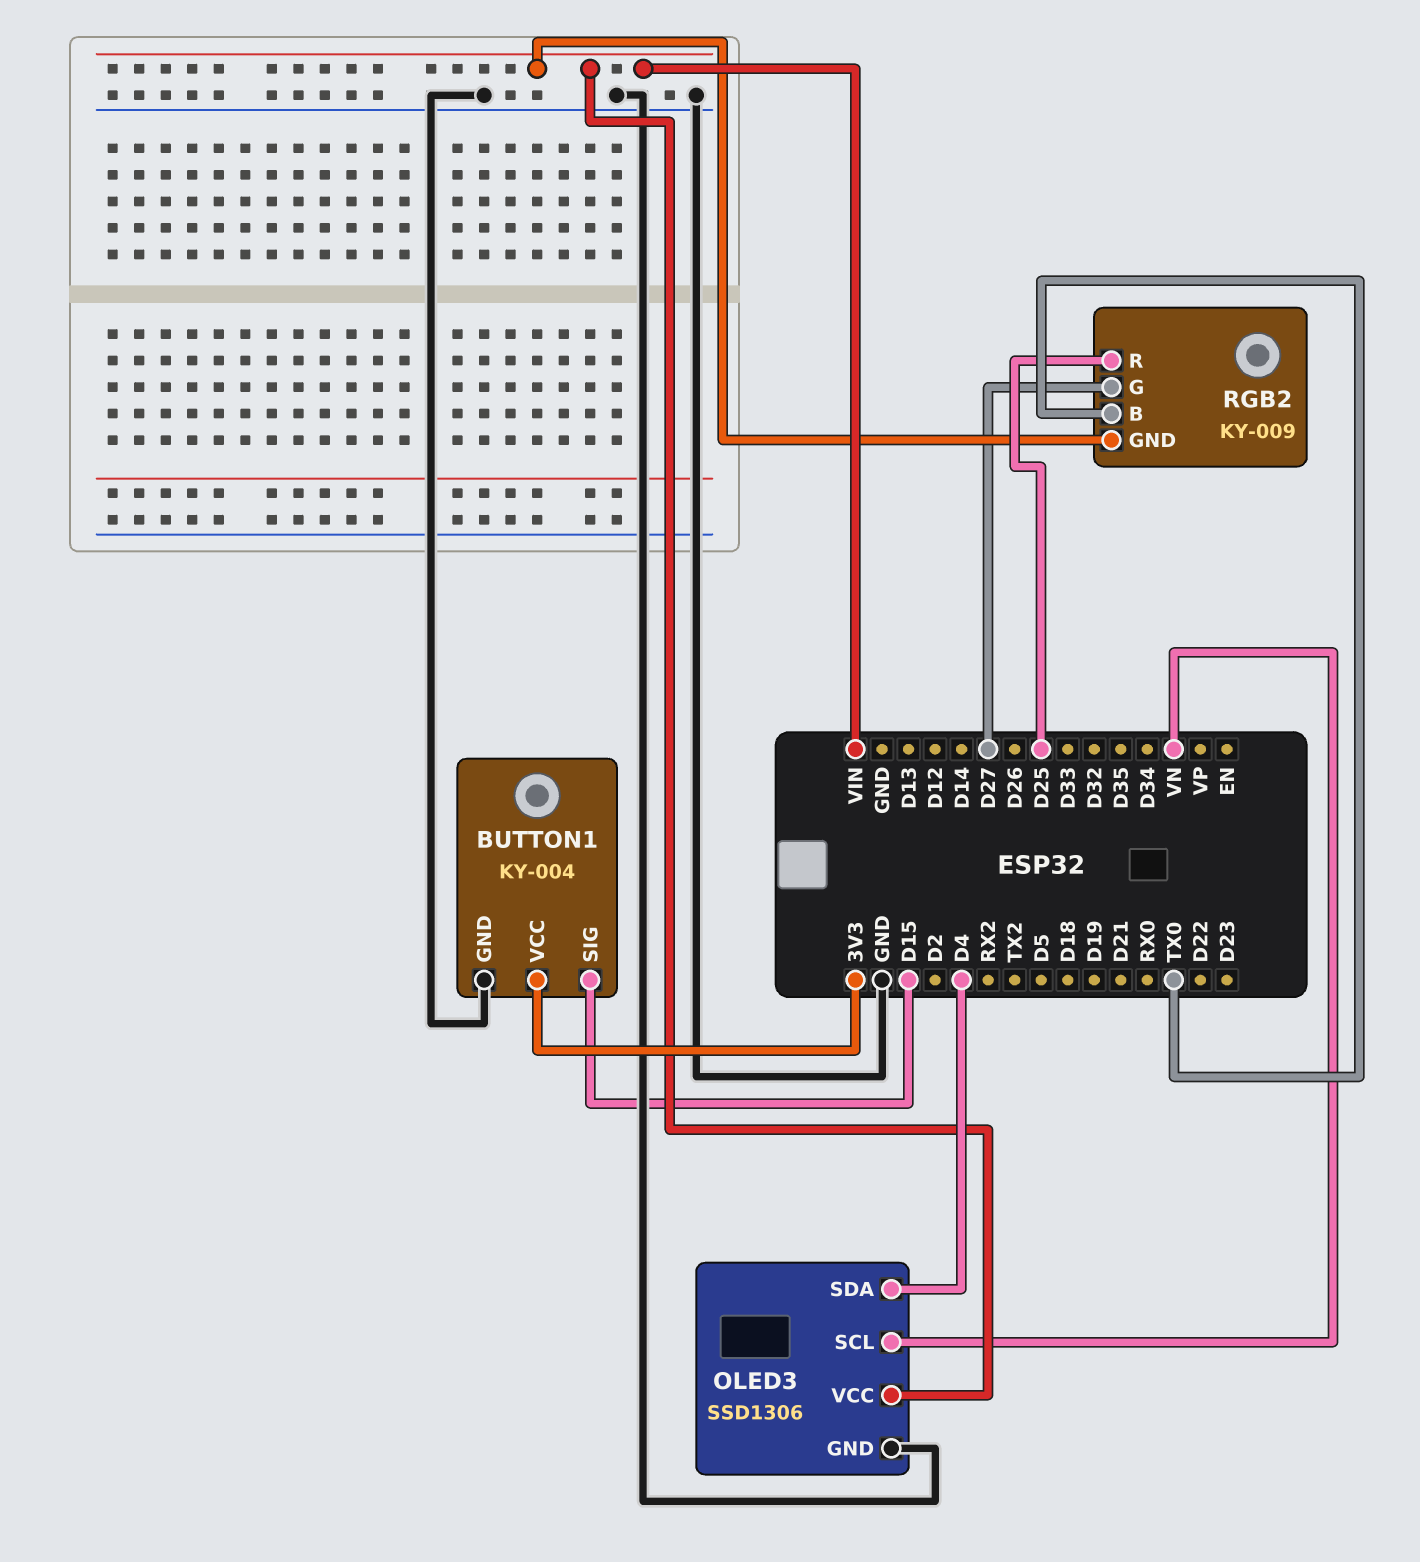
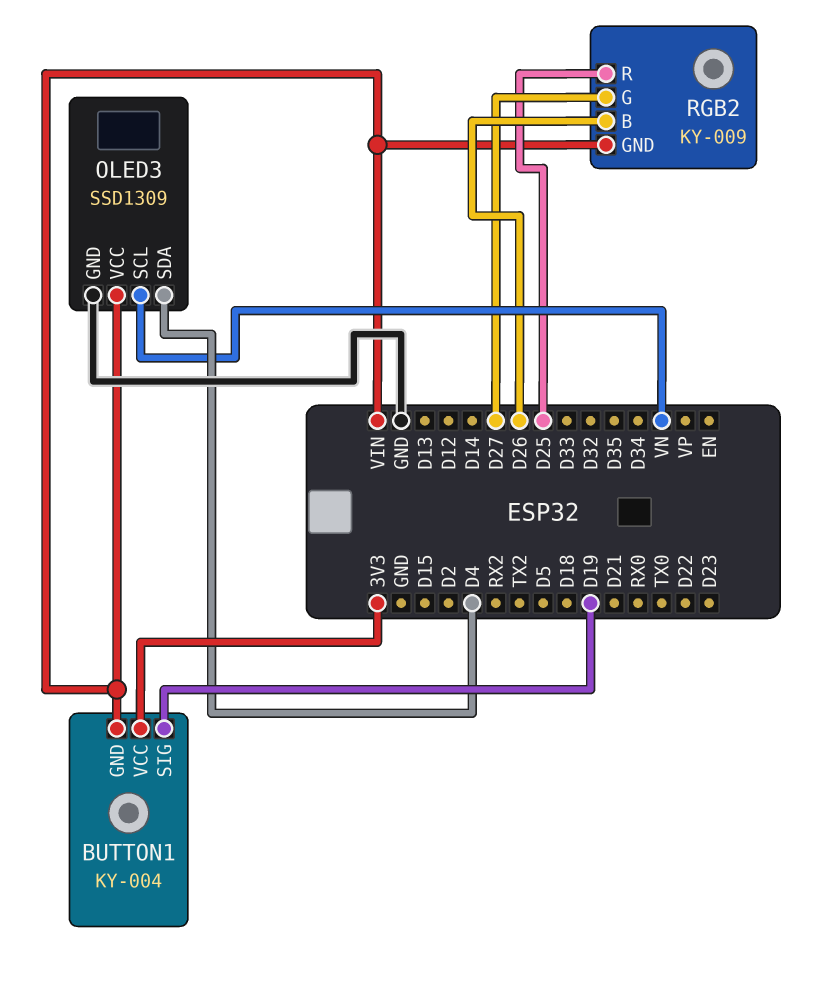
BUTTON1 pin GND: GND -> VIN
BUTTON1 pin SIG: D15 -> D19
OLED3: SSD1306 -> SSD1309
RGB2 pin B: TX0 -> D26

